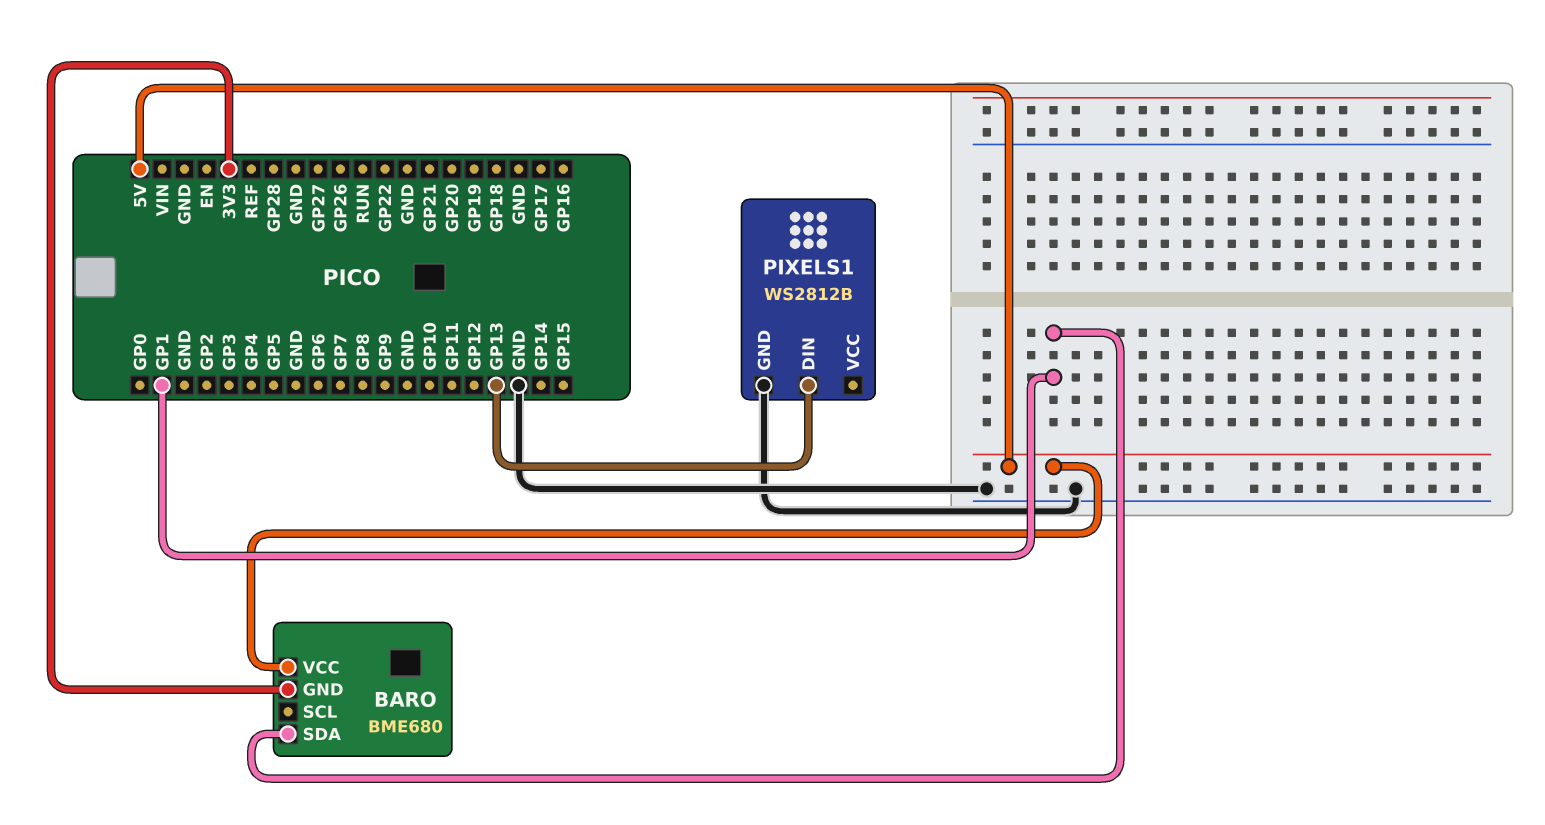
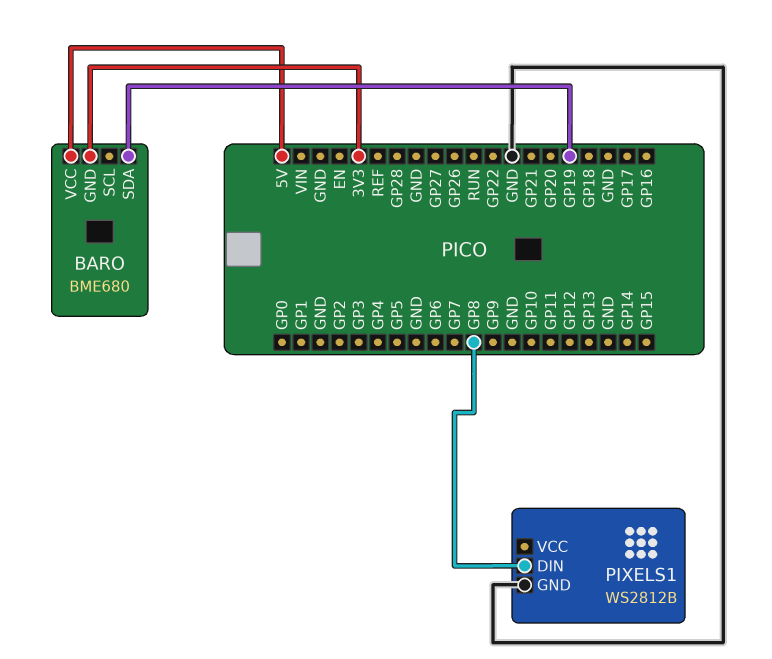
BARO pin SDA: GP1 -> GP19
PIXELS1 pin DIN: GP13 -> GP8

